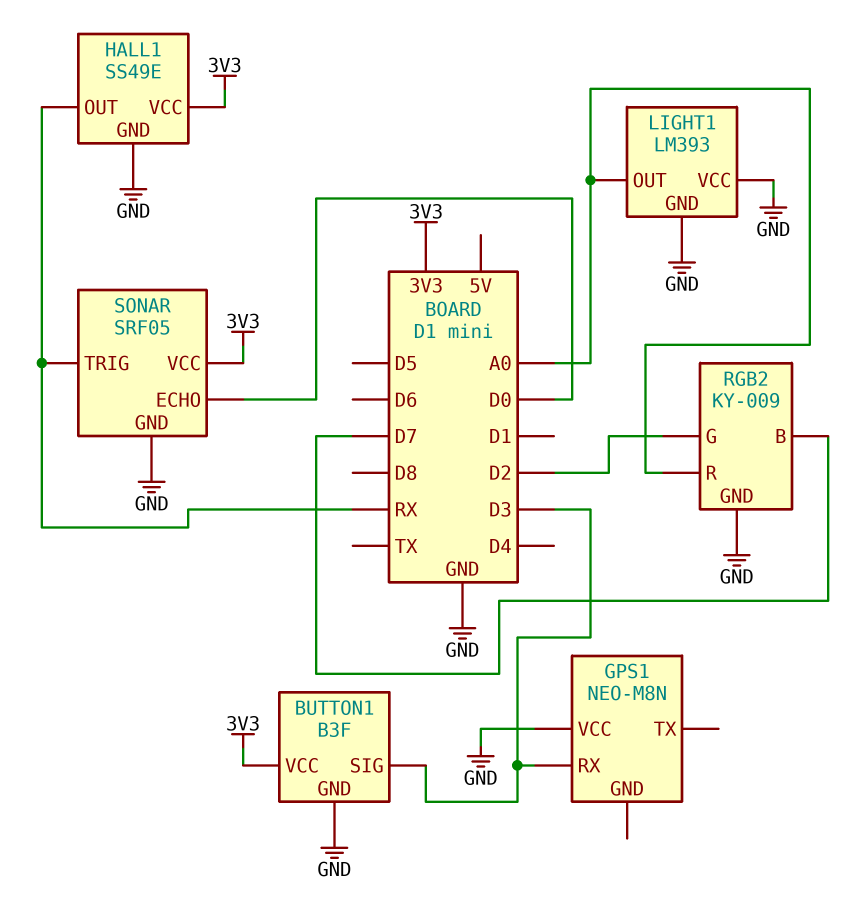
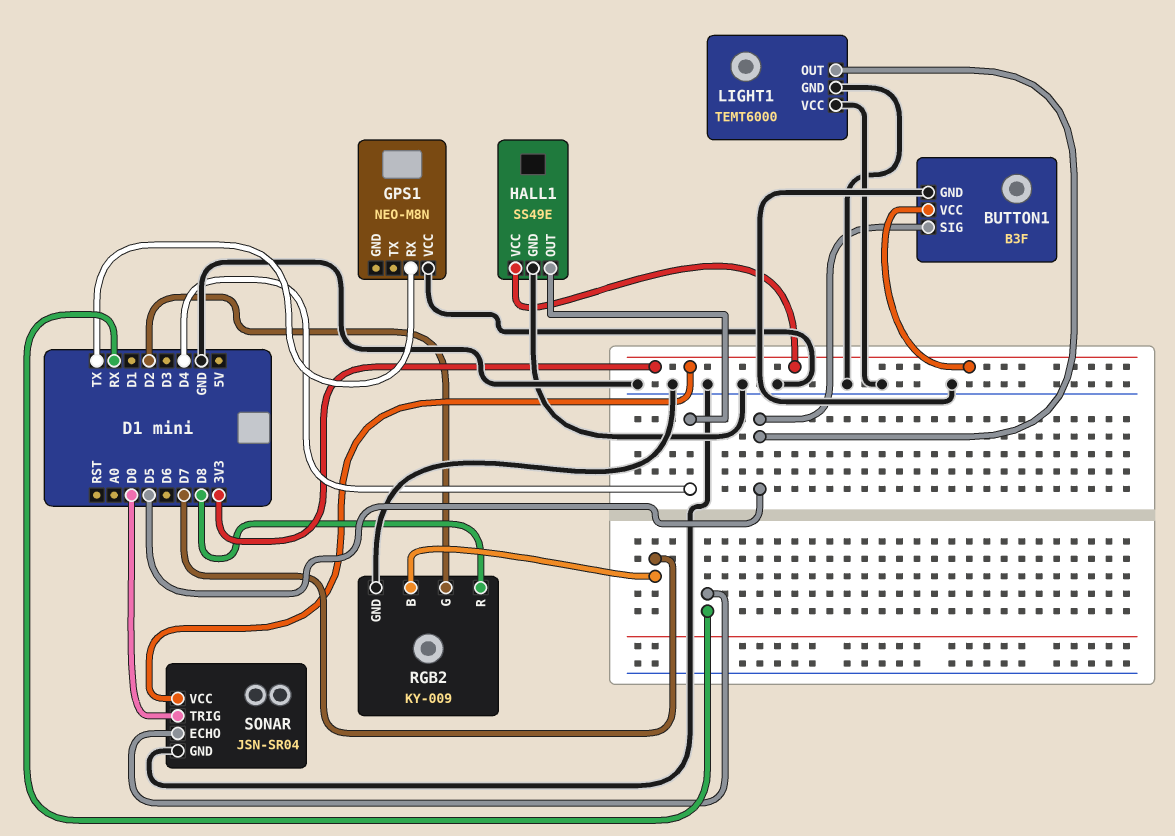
BUTTON1 pin SIG: D3 -> D5
GPS1 pin RX: D3 -> TX
HALL1 pin OUT: RX -> D4
LIGHT1: LM393 -> TEMT6000
LIGHT1 pin OUT: A0 -> D5
RGB2 pin R: A0 -> D8
SONAR: SRF05 -> JSN-SR04
SONAR pin ECHO: D0 -> RX
SONAR pin TRIG: RX -> D0

